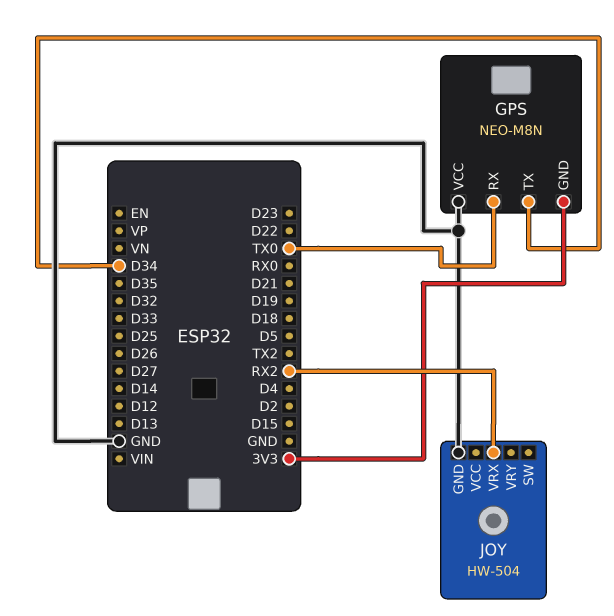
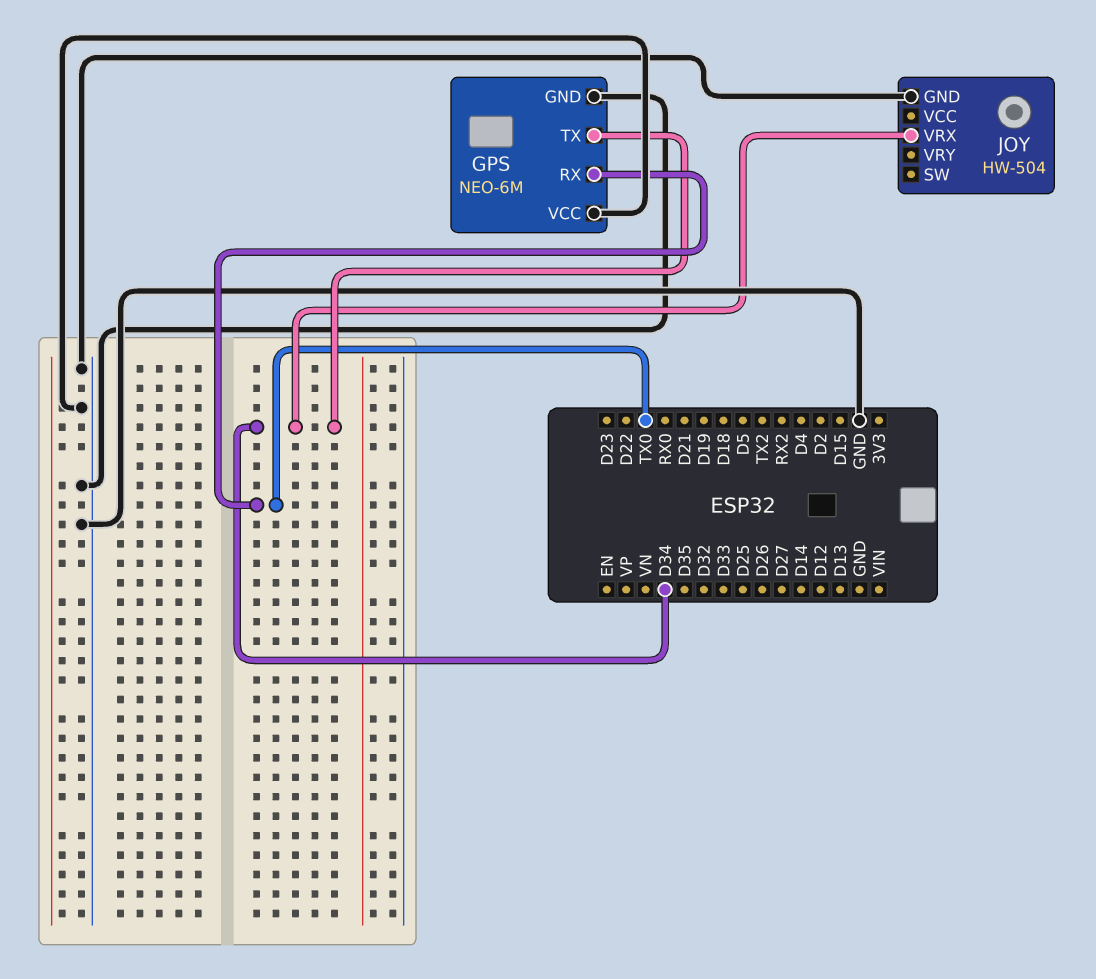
GPS: NEO-M8N -> NEO-6M
GPS pin GND: 3V3 -> GND
JOY pin VRX: RX2 -> D34

